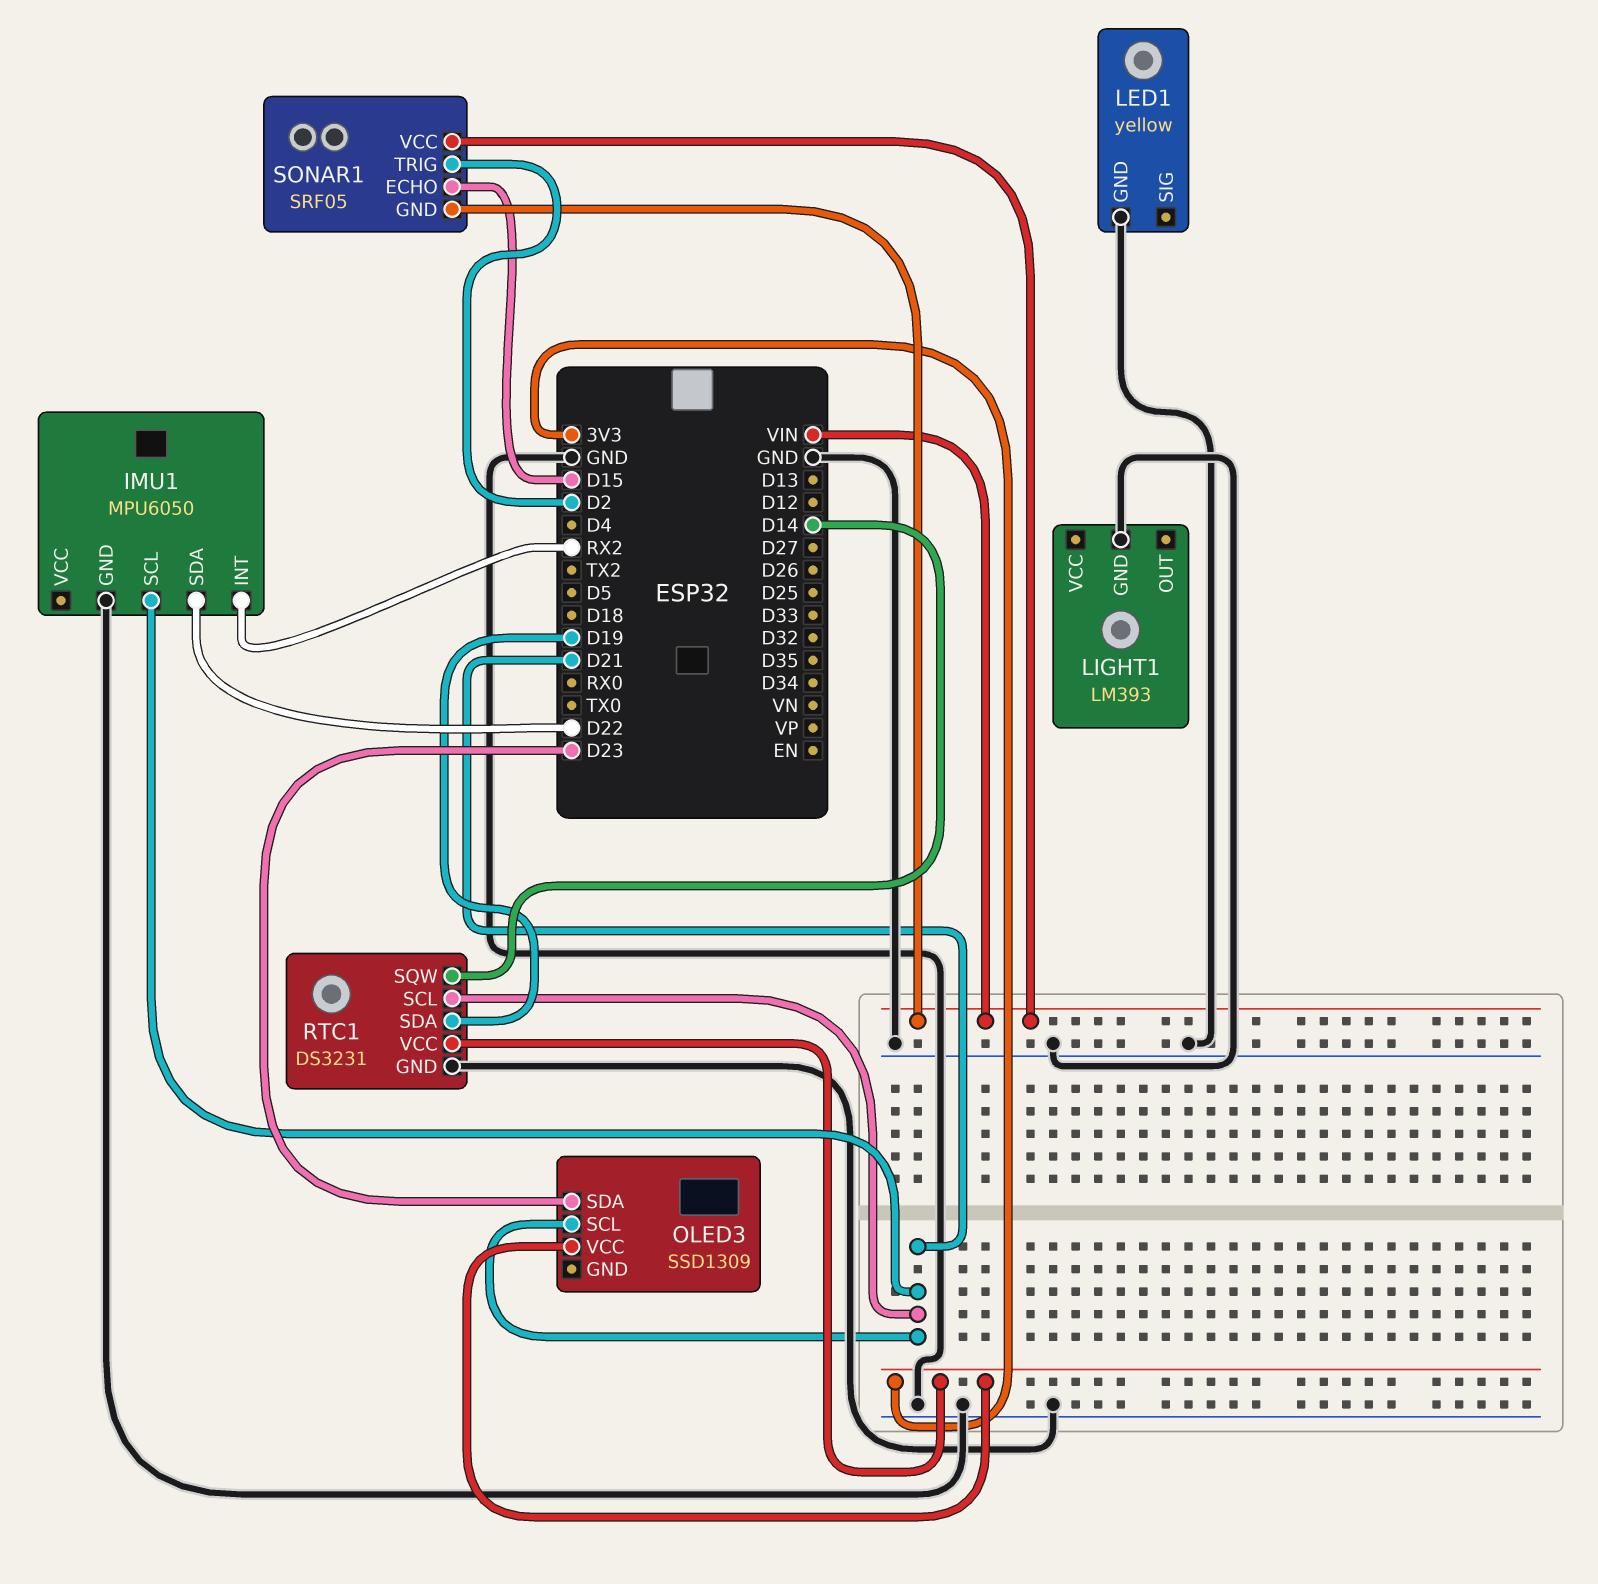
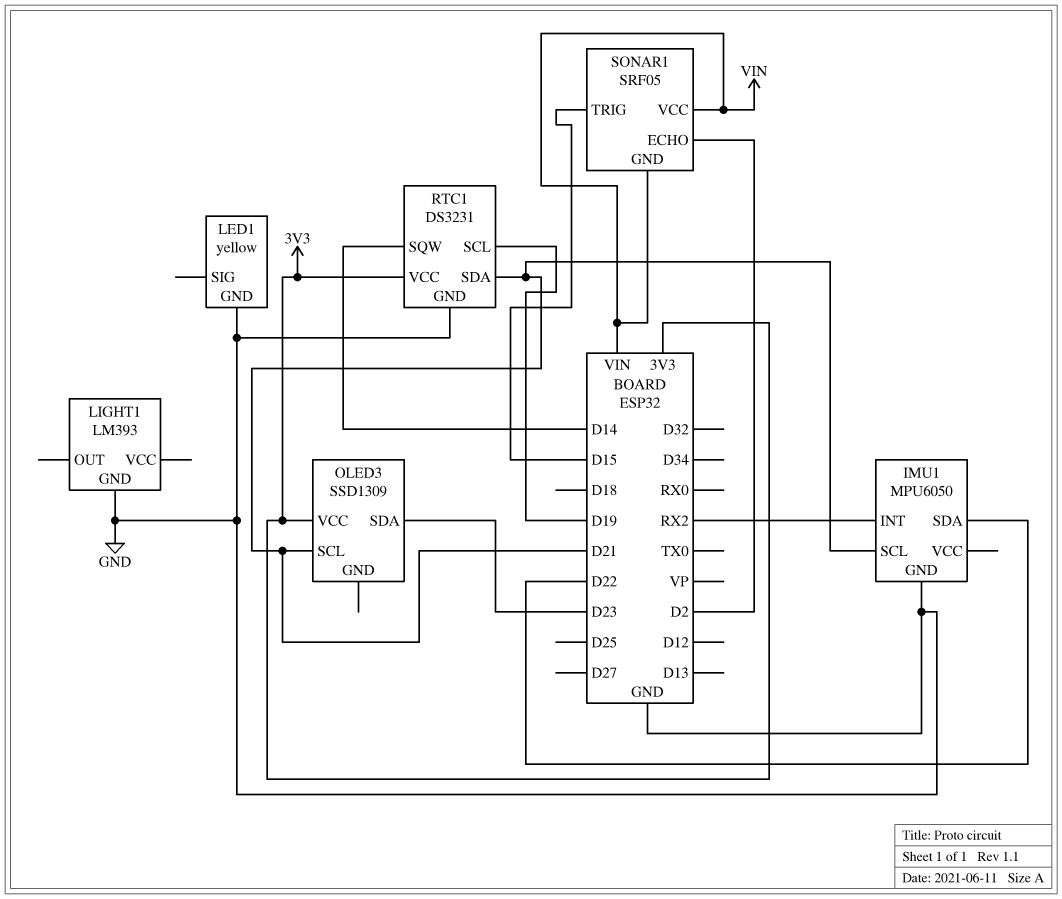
RTC1 pin SCL: D21 -> D19
RTC1 pin SDA: D19 -> D21
SONAR1 pin ECHO: D15 -> D2
SONAR1 pin TRIG: D2 -> D15

